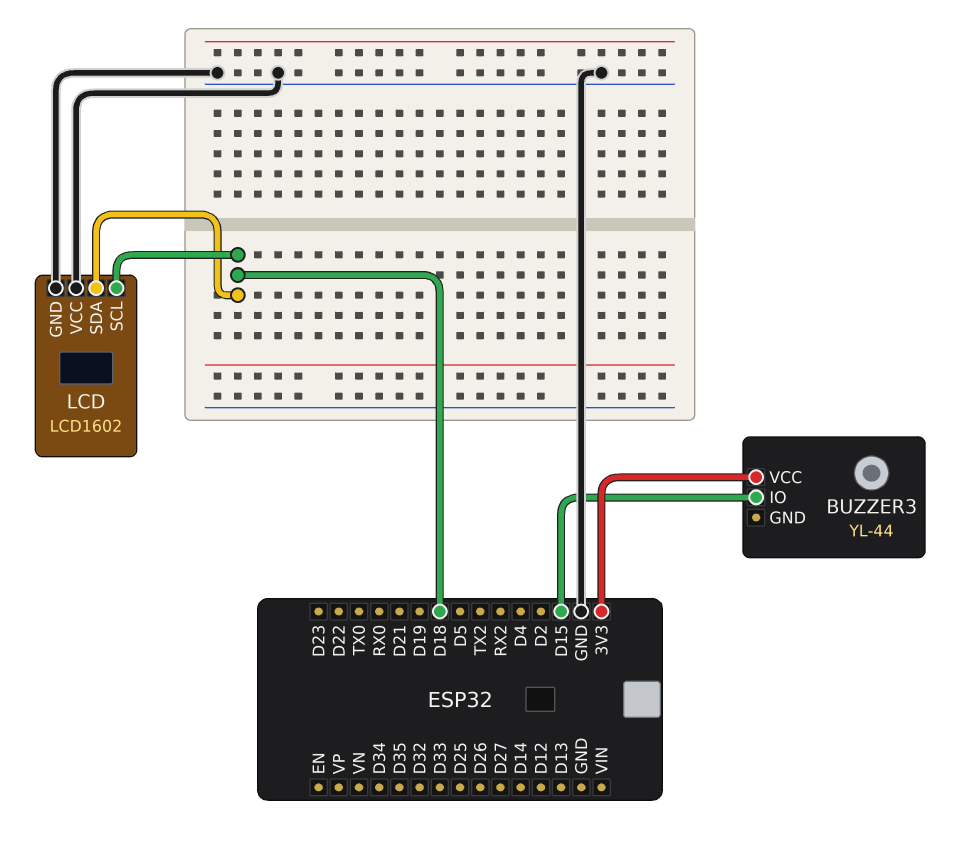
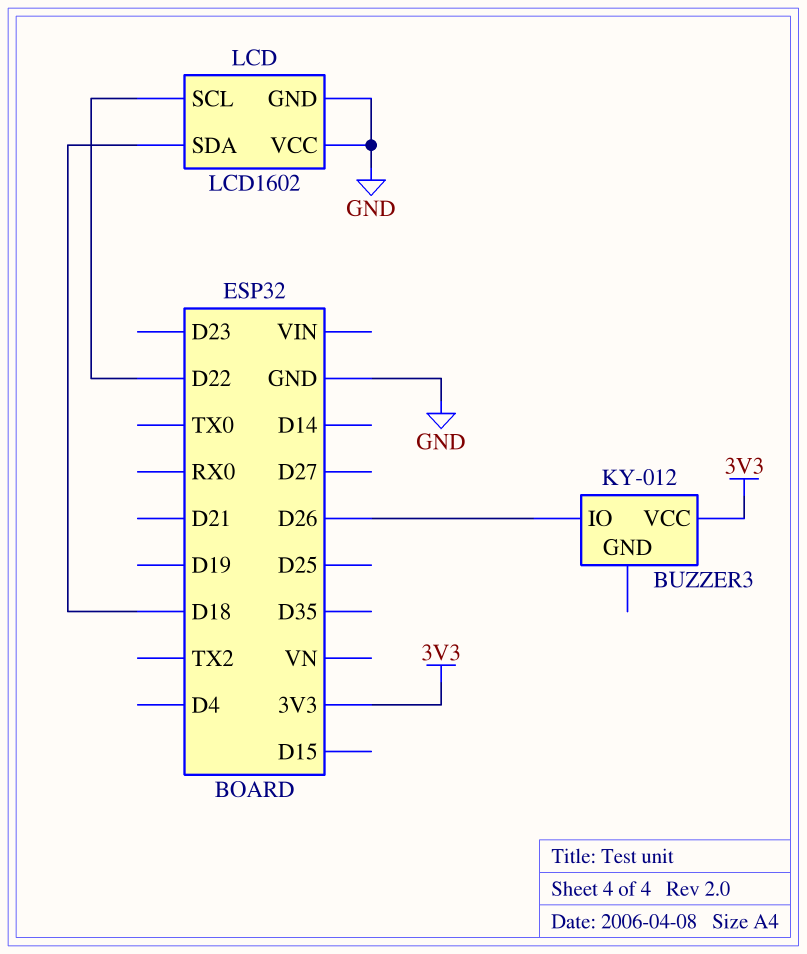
BUZZER3: YL-44 -> KY-012
BUZZER3 pin IO: D15 -> D26
LCD pin SCL: D18 -> D22

